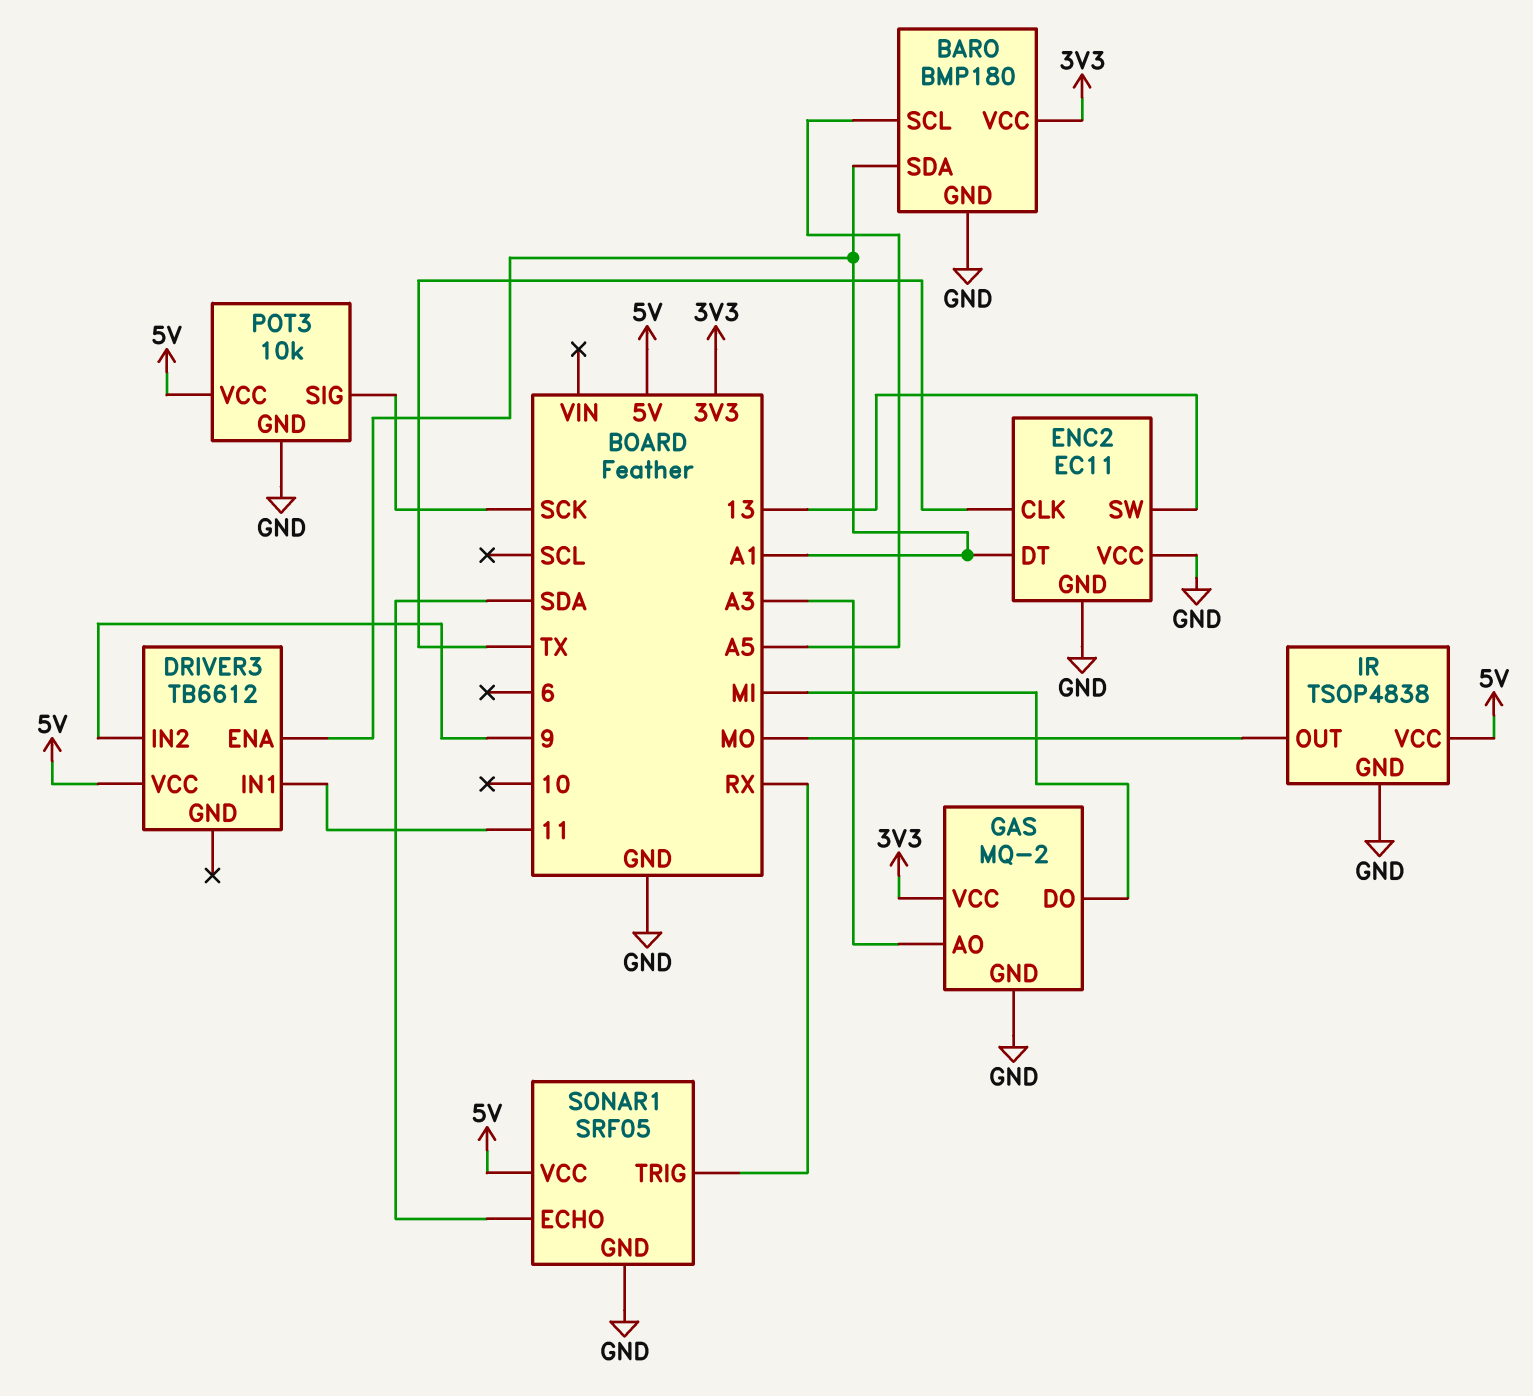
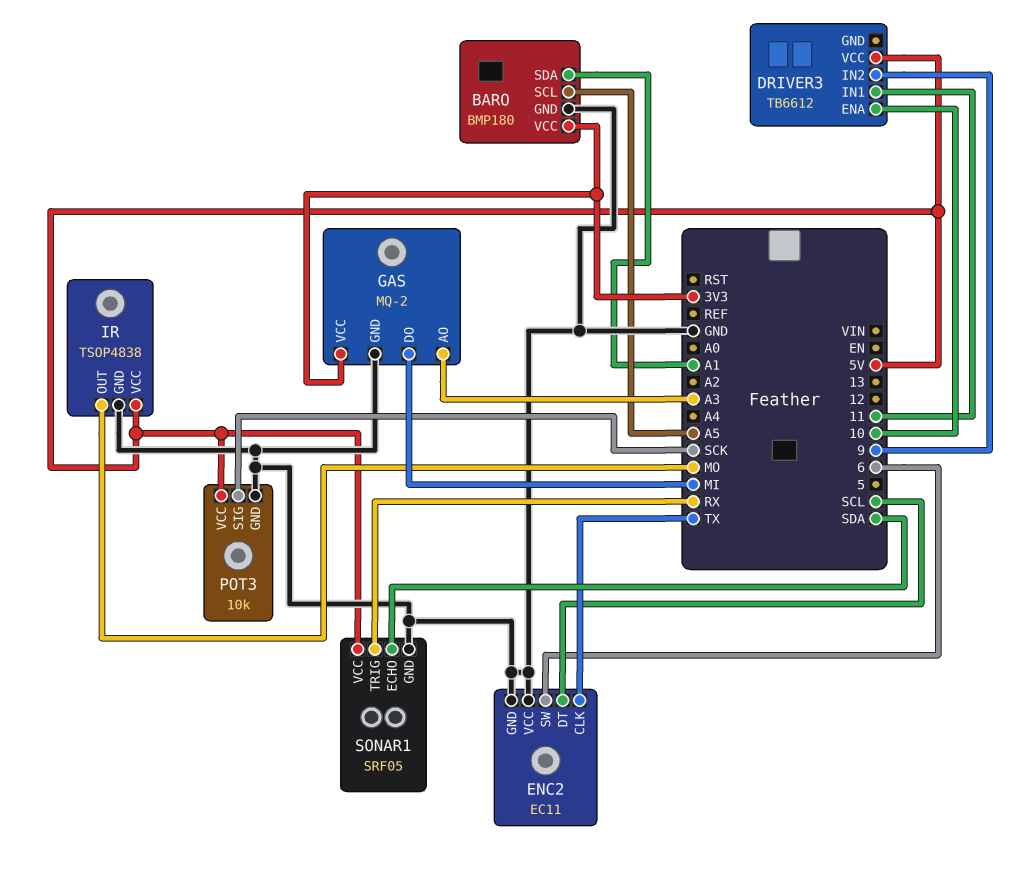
DRIVER3 pin ENA: A1 -> 10
ENC2 pin DT: A1 -> SCL
ENC2 pin SW: 13 -> 6

